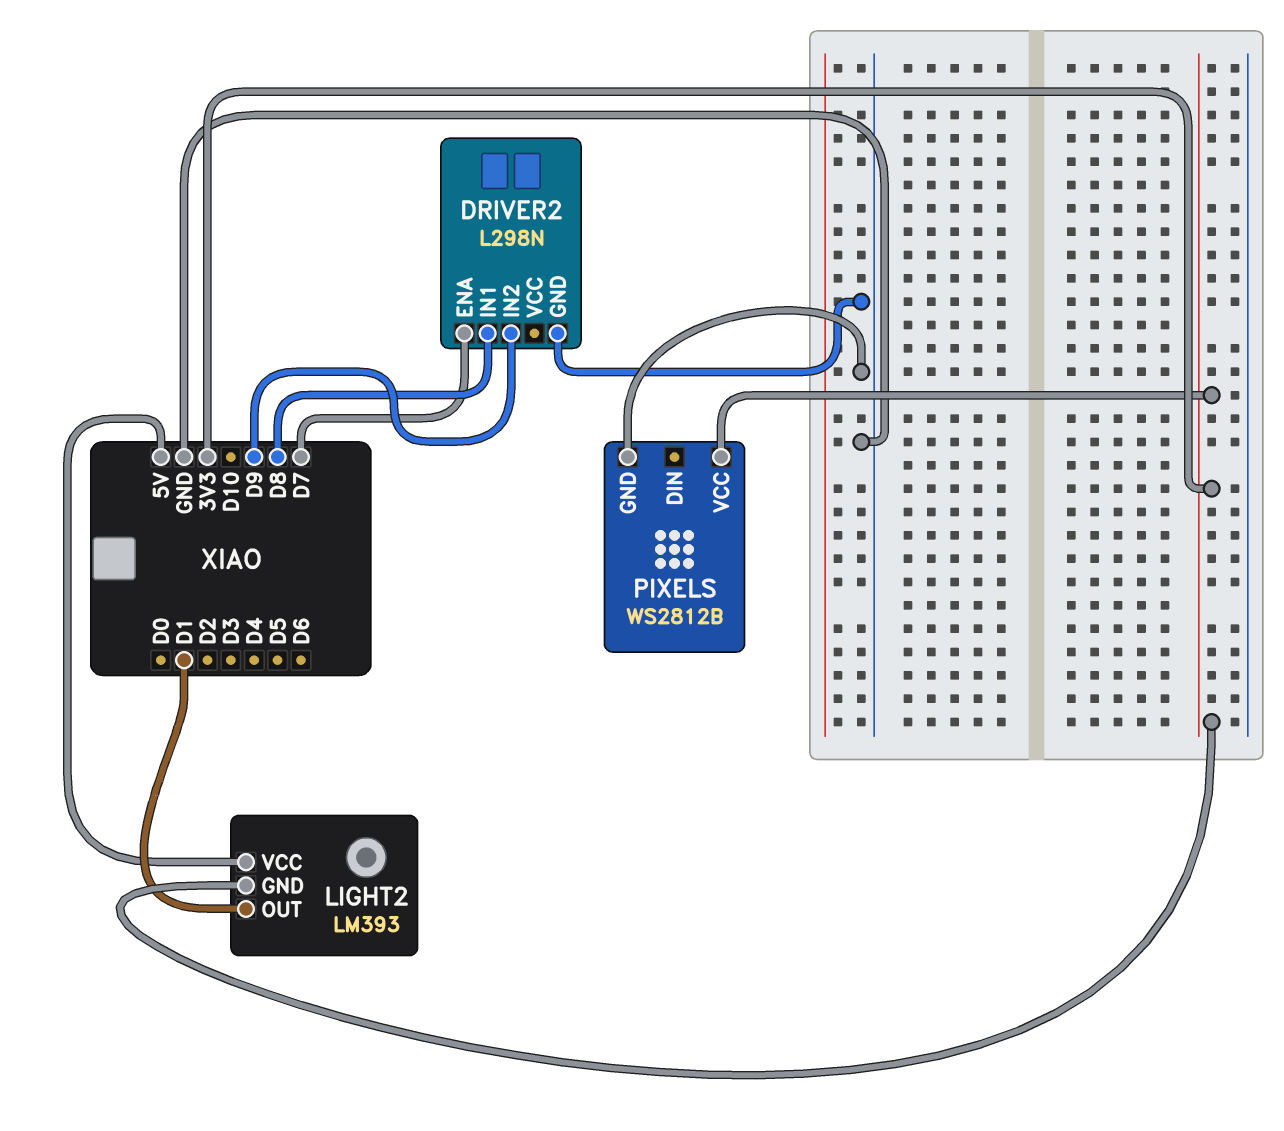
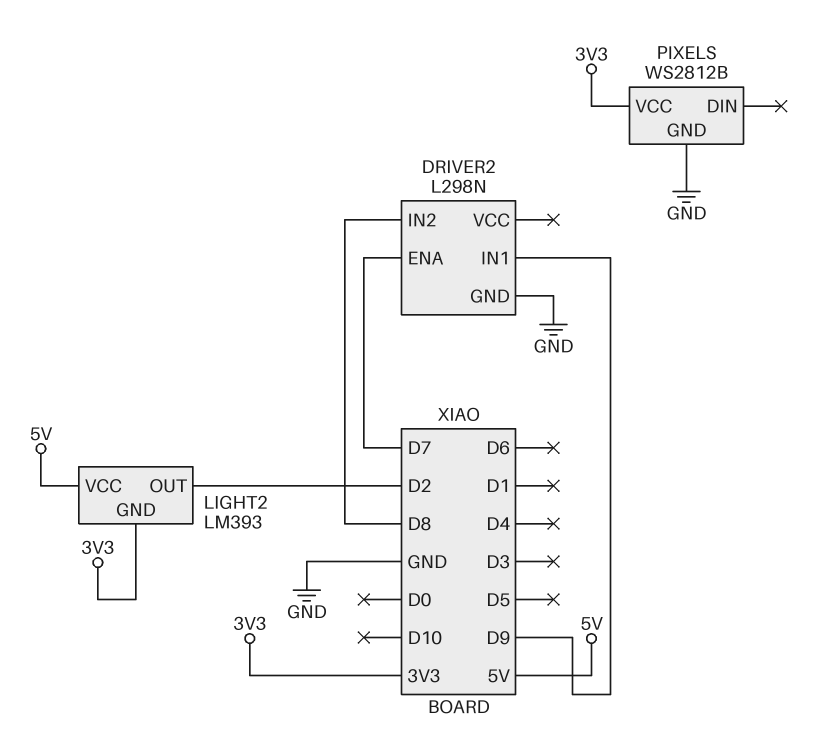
DRIVER2 pin IN1: D8 -> D9
DRIVER2 pin IN2: D9 -> D8
LIGHT2 pin OUT: D1 -> D2

